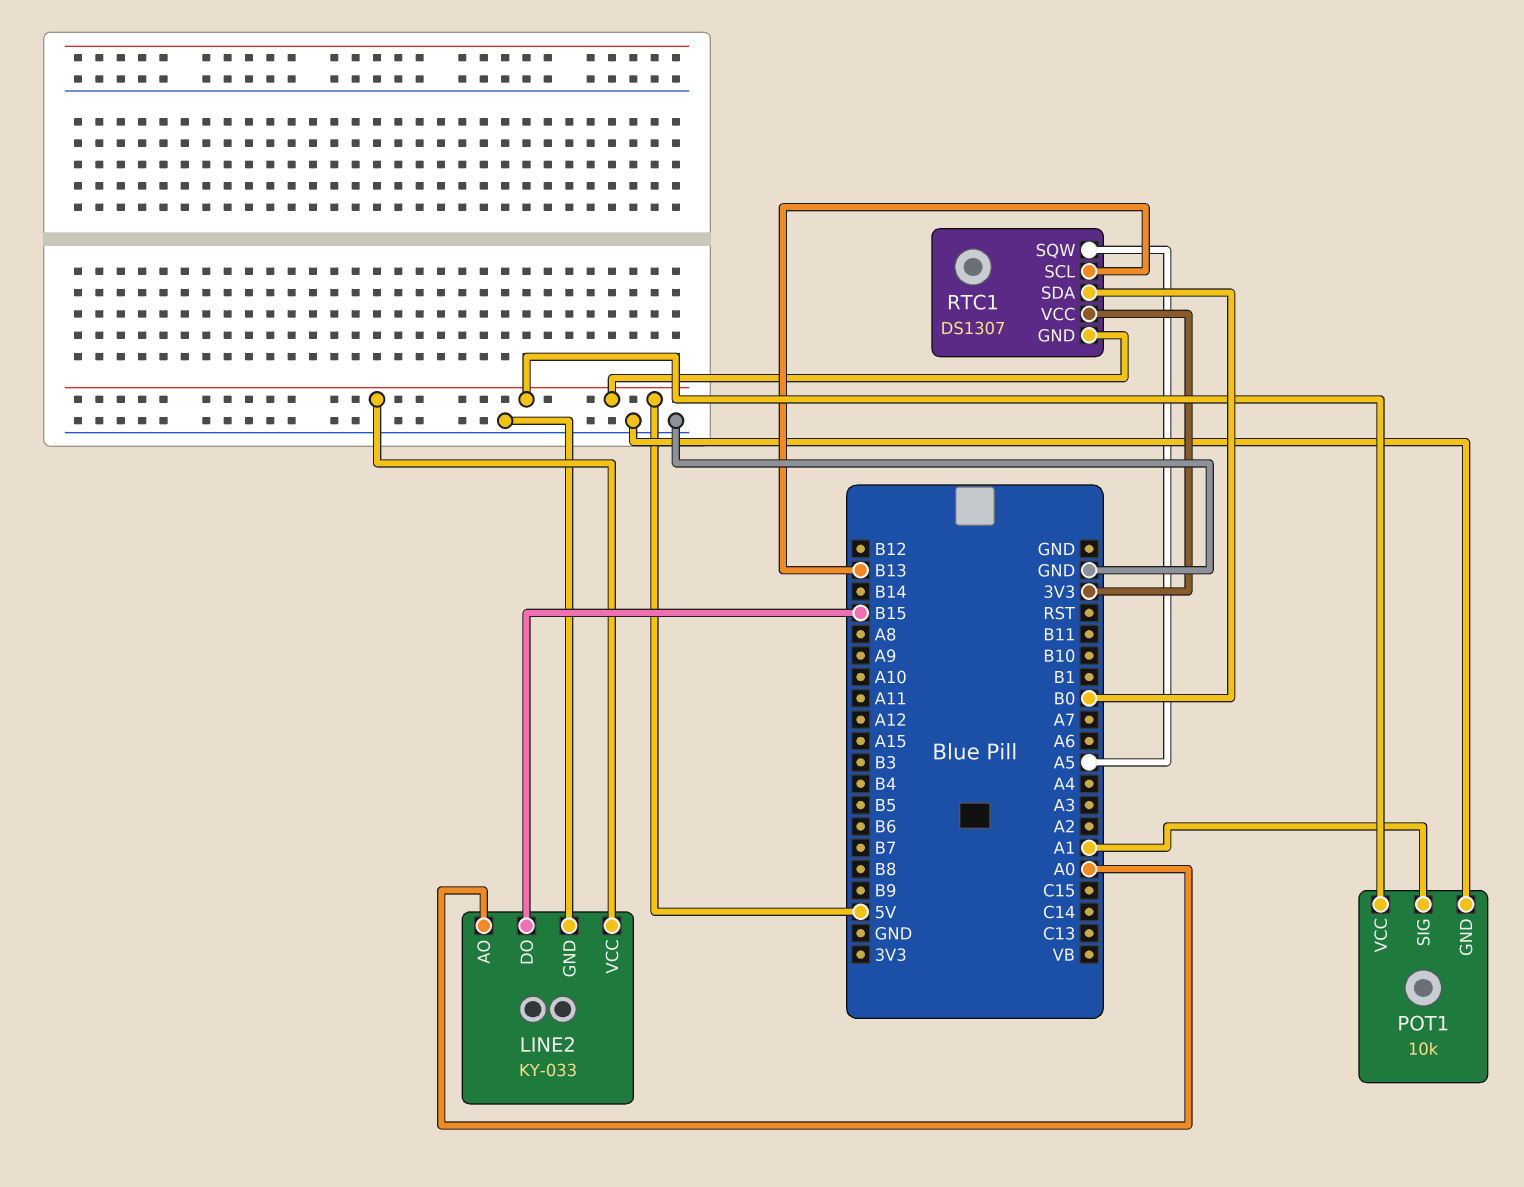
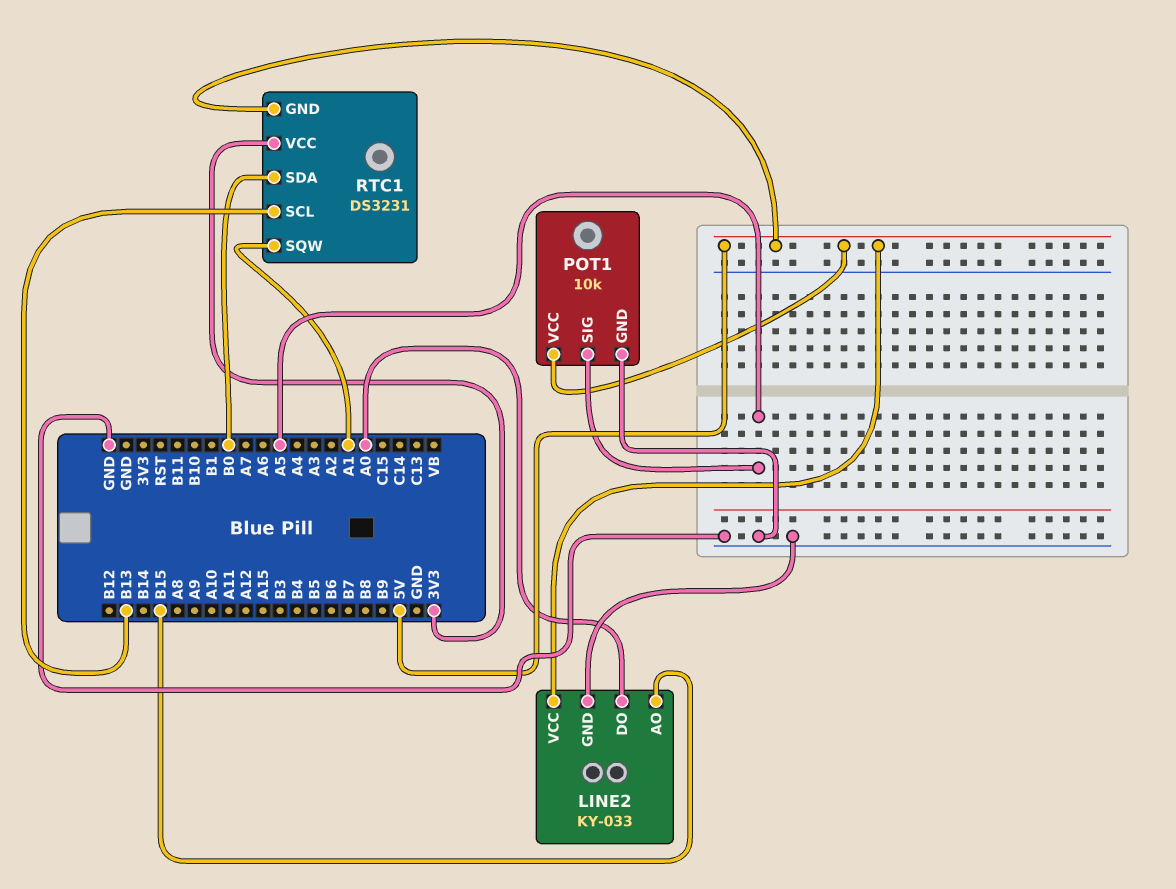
LINE2 pin AO: A0 -> B15
LINE2 pin DO: B15 -> A0
POT1 pin SIG: A1 -> A5
RTC1: DS1307 -> DS3231
RTC1 pin SQW: A5 -> A1

